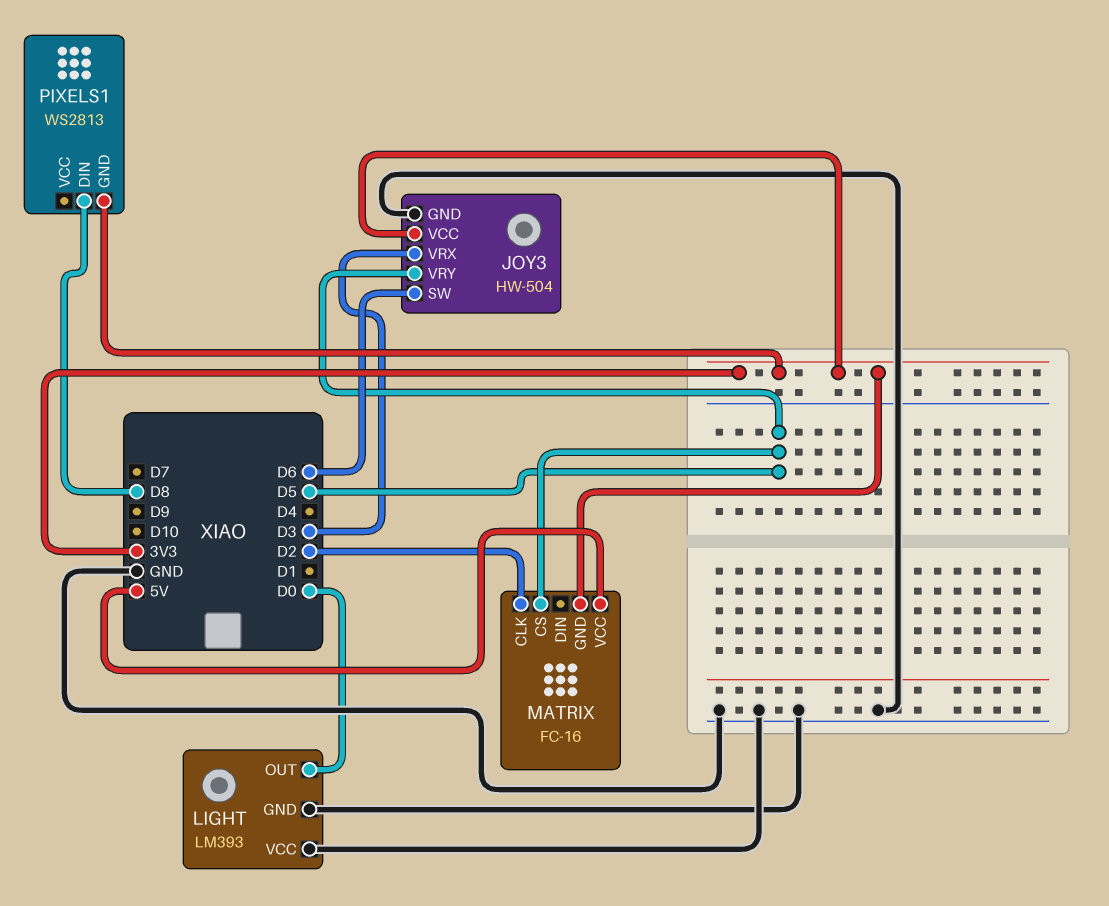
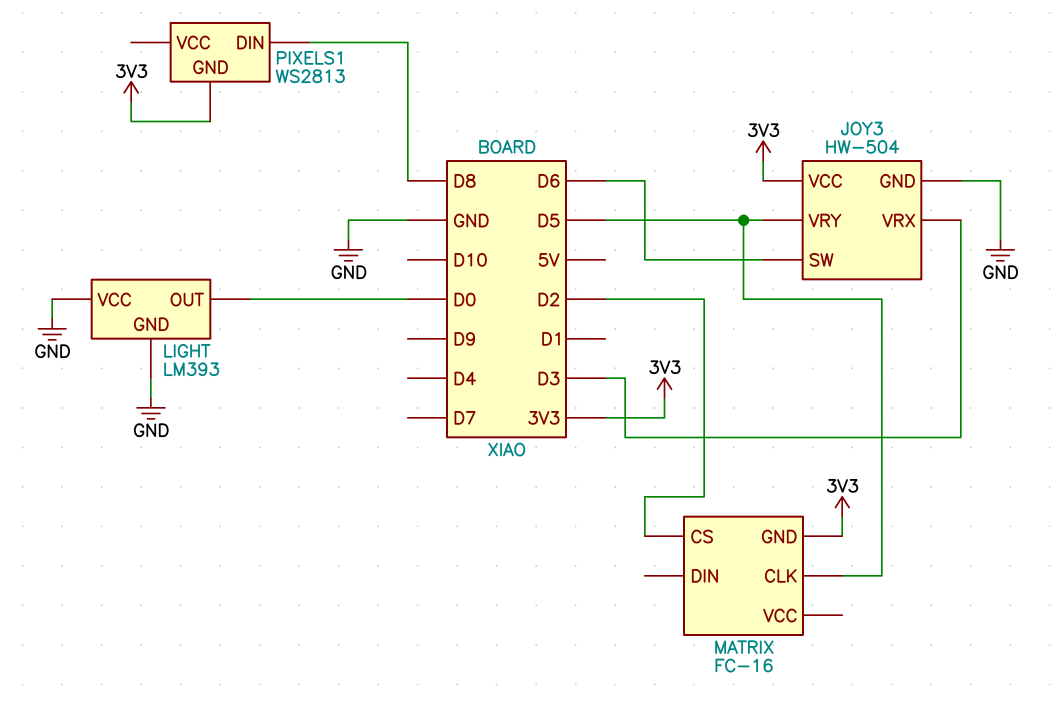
MATRIX pin CLK: D2 -> D5
MATRIX pin CS: D5 -> D2
MATRIX pin VCC: 5V -> none

